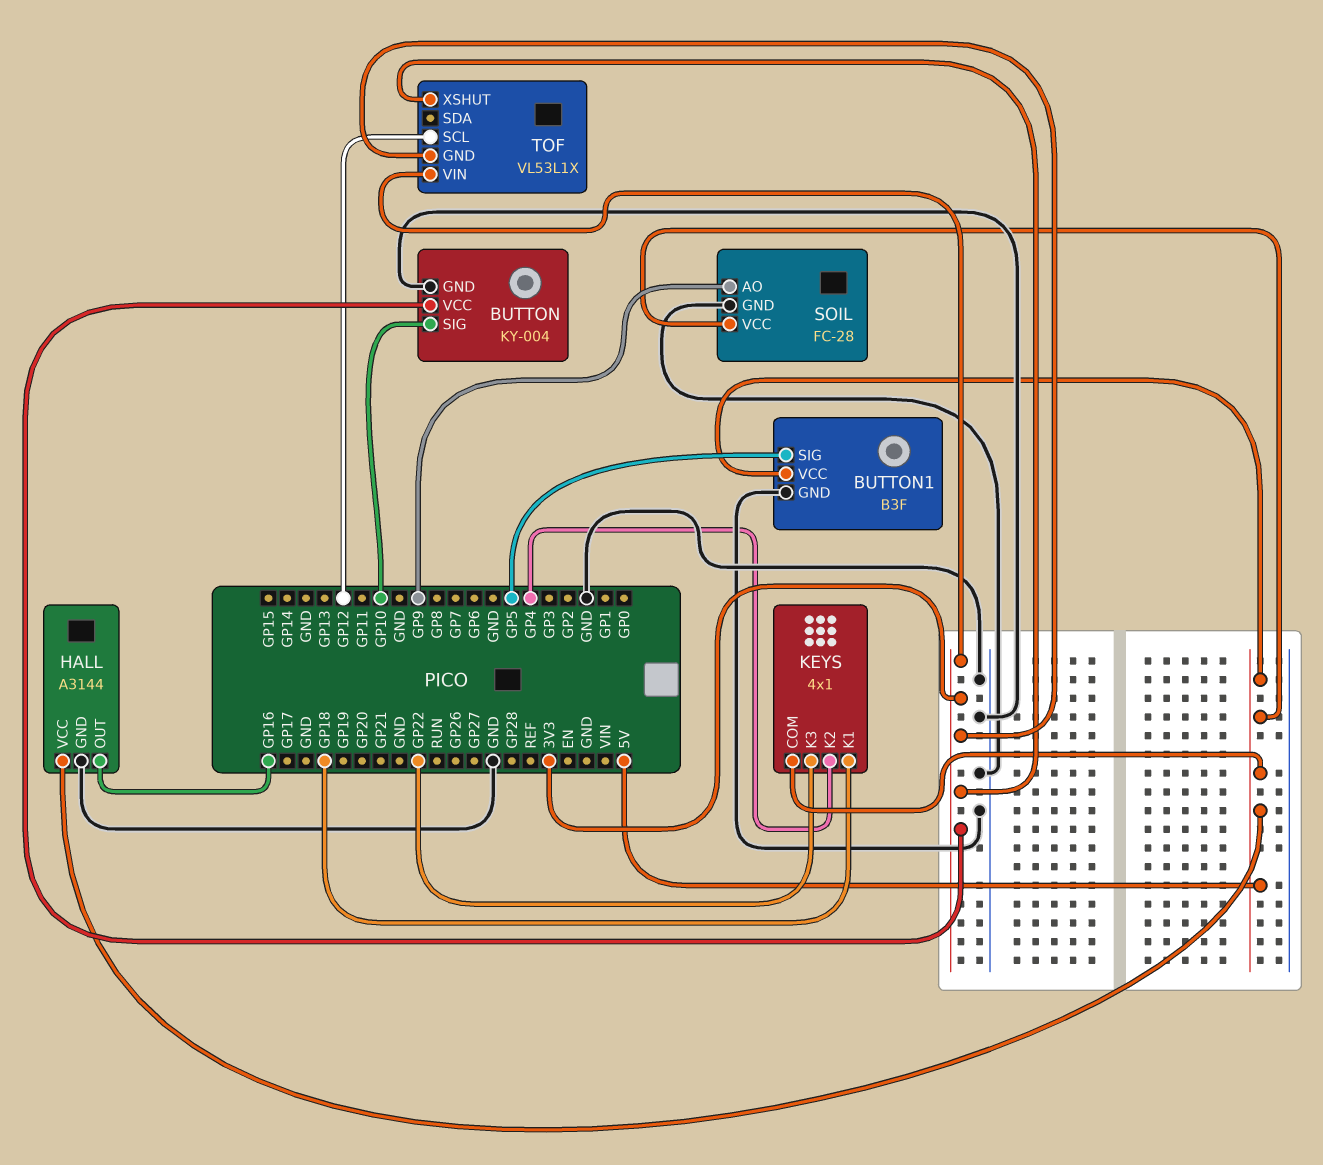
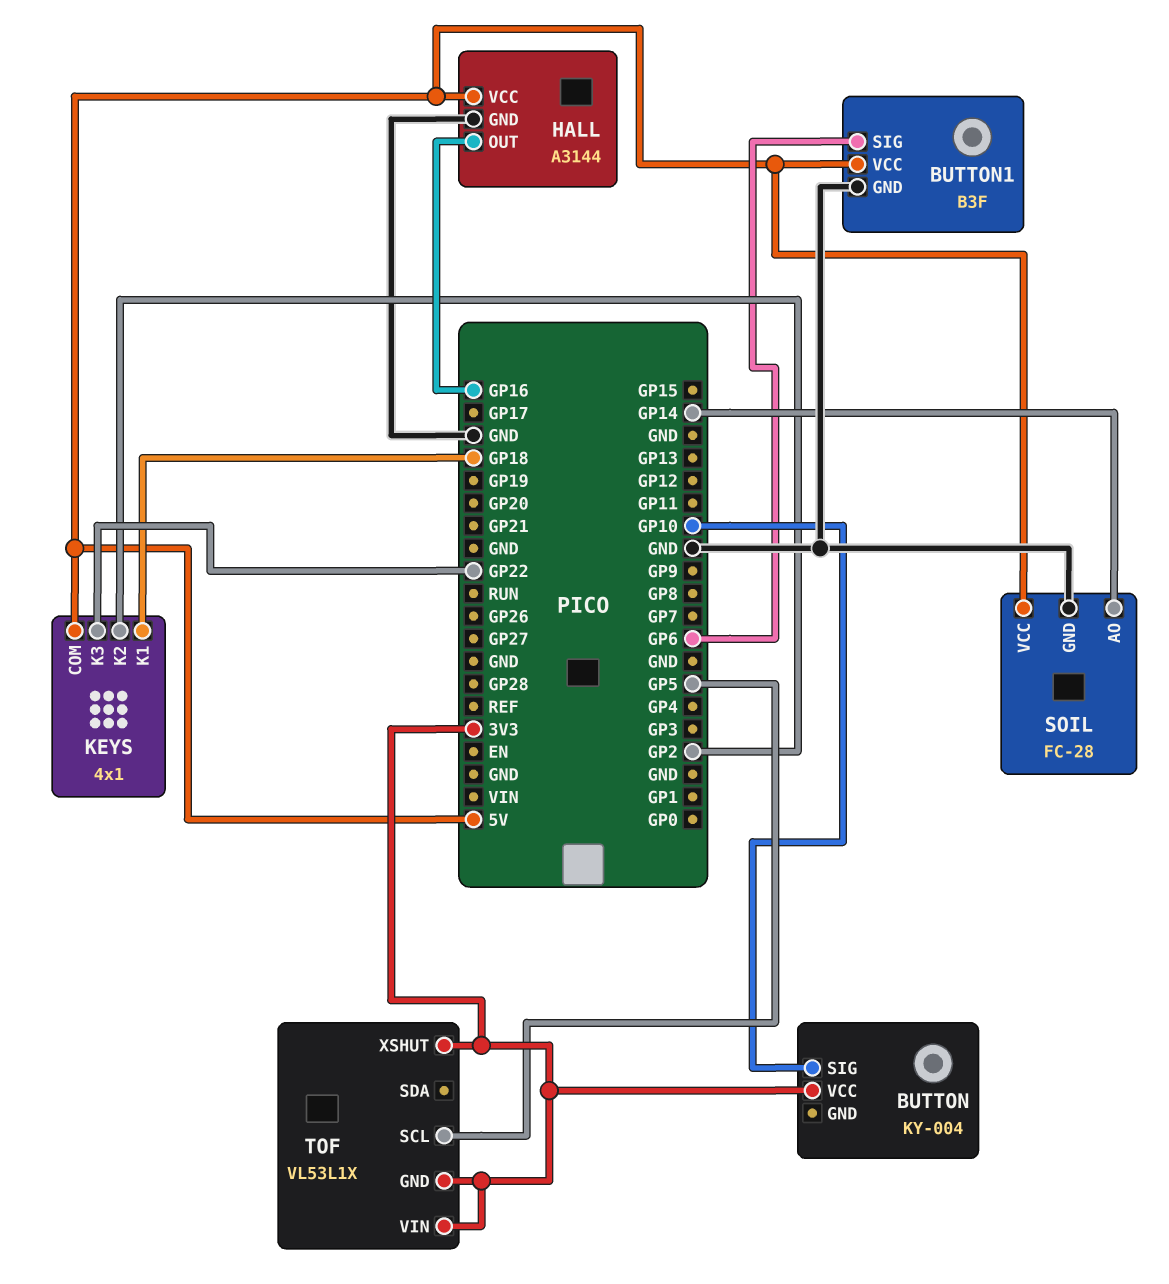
BUTTON pin GND: GND -> none
BUTTON1 pin SIG: GP5 -> GP6
KEYS pin K2: GP4 -> GP2
SOIL pin AO: GP9 -> GP14
TOF pin SCL: GP12 -> GP5

